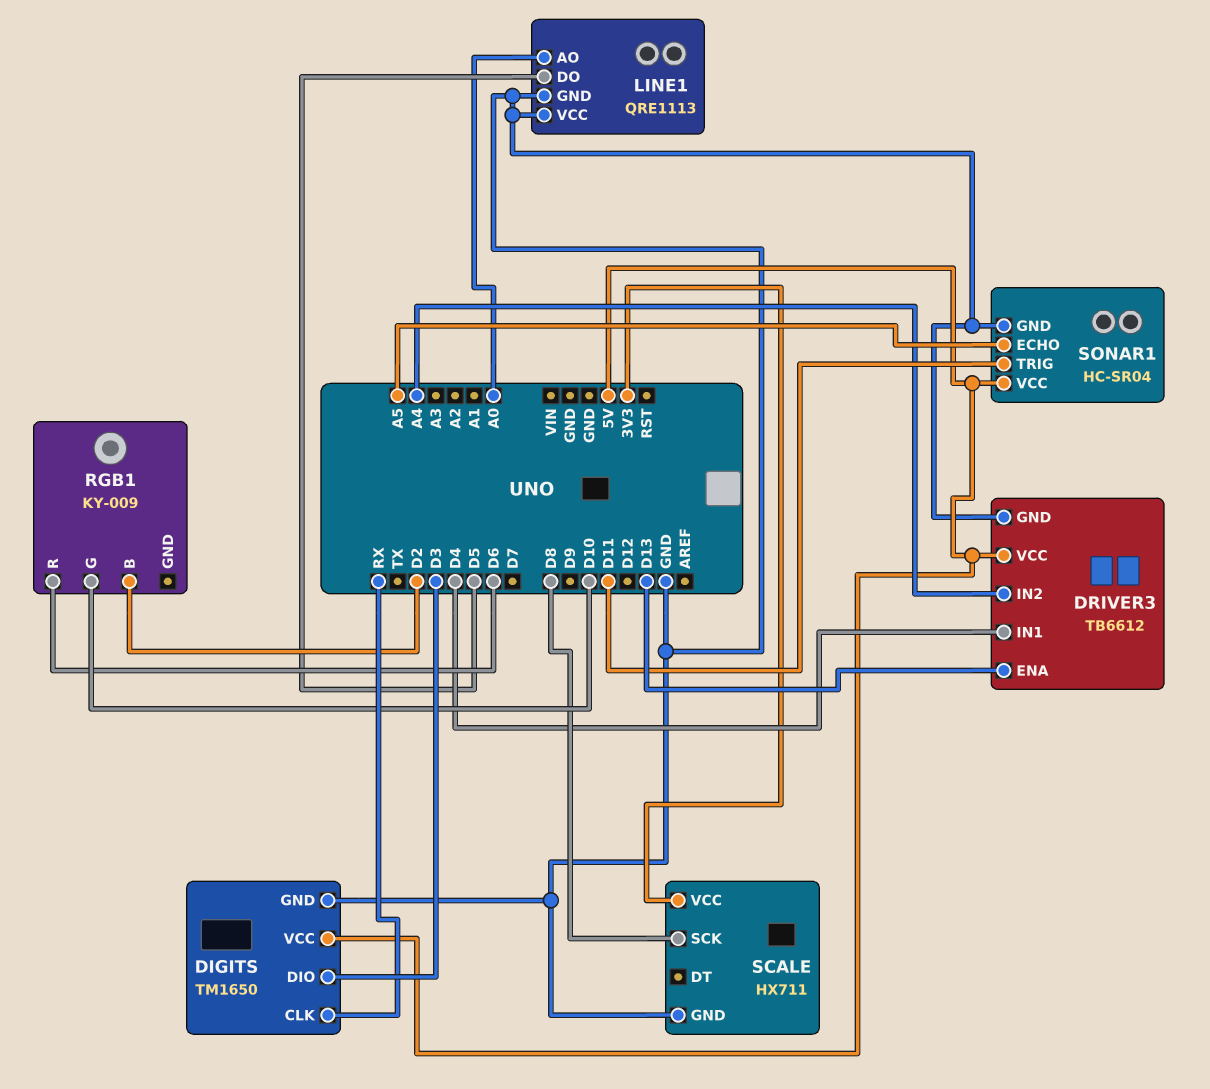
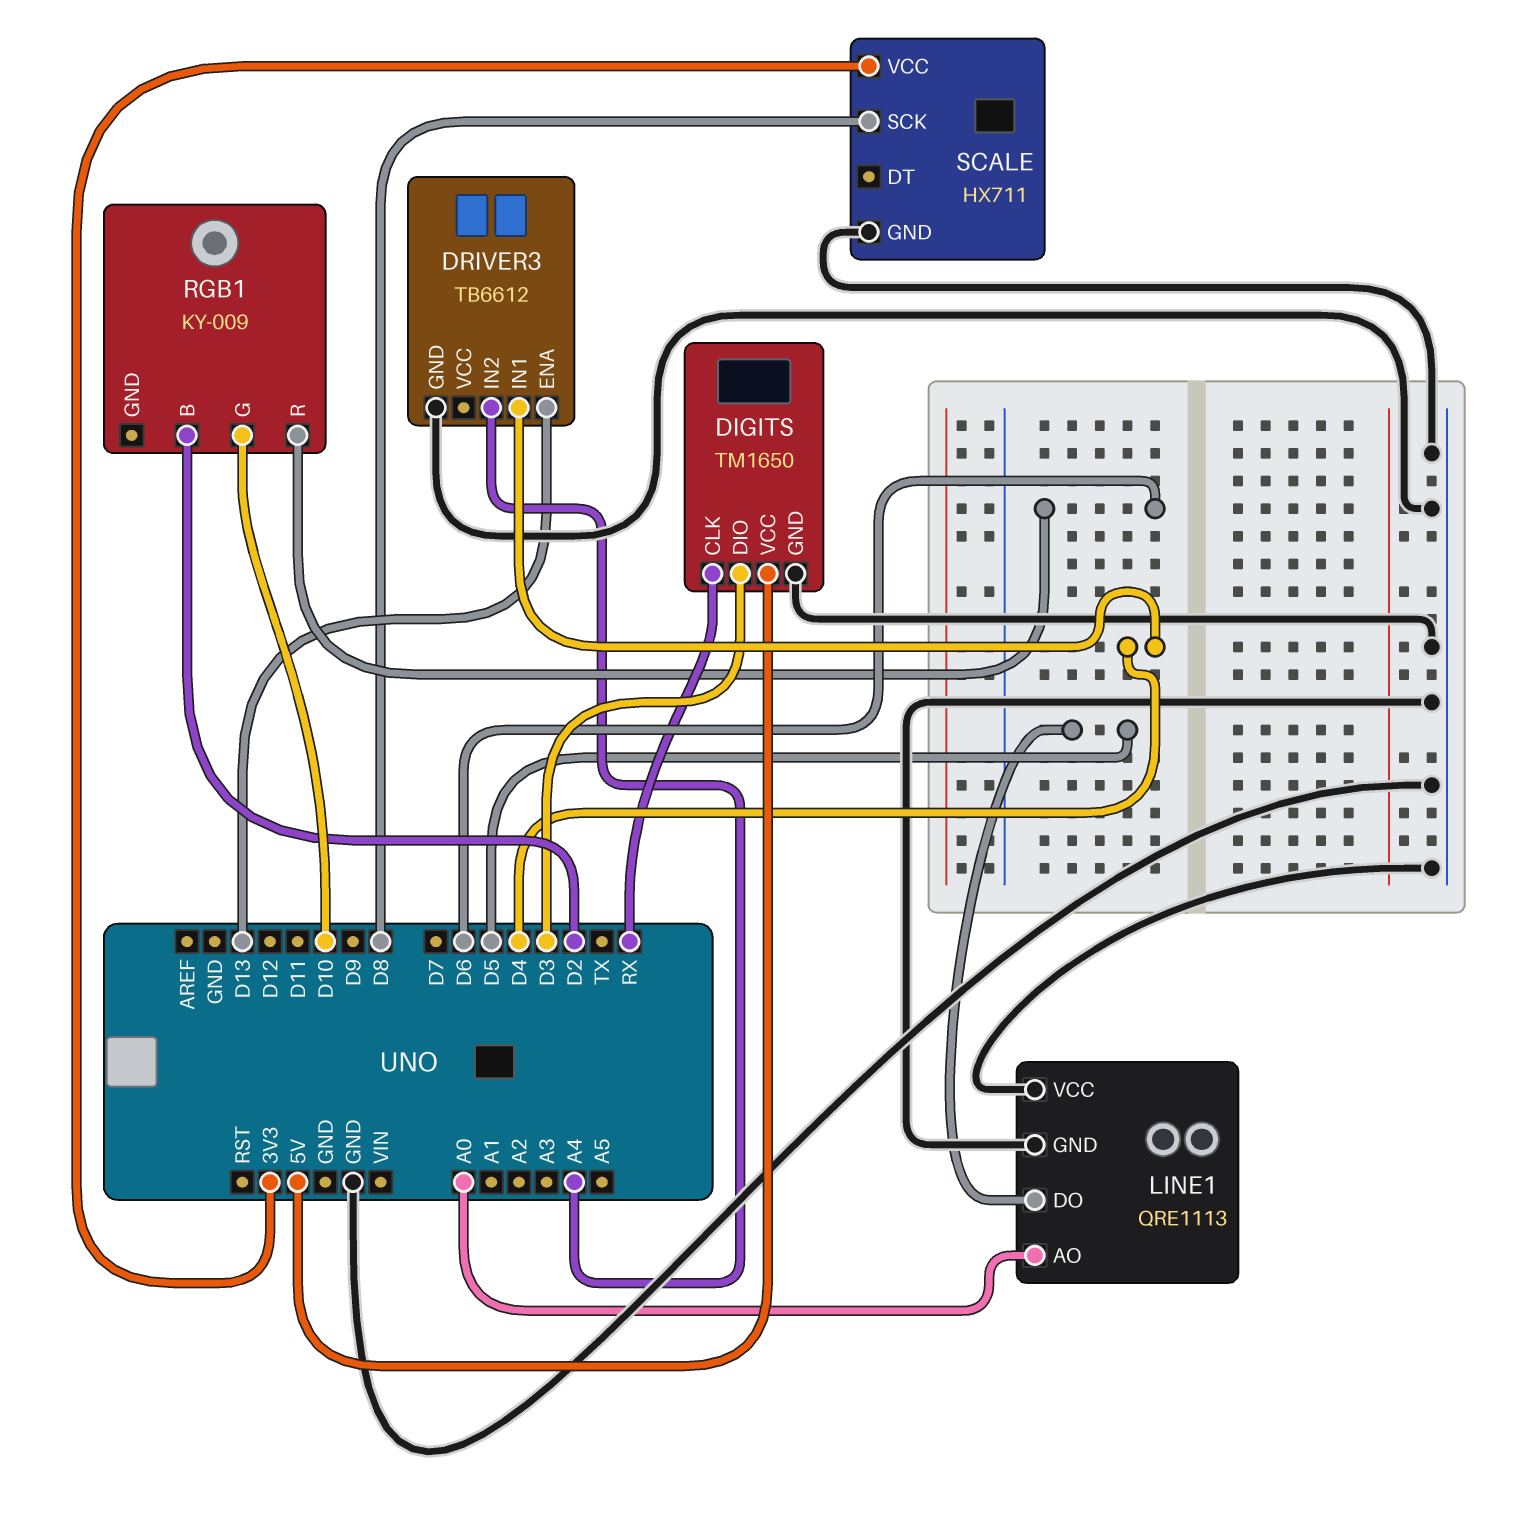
DRIVER3 pin VCC: 5V -> none
SONAR1: HC-SR04 -> none
SONAR1 pin ECHO: A5 -> none
SONAR1 pin GND: GND -> none
SONAR1 pin TRIG: D11 -> none
SONAR1 pin VCC: 5V -> none

